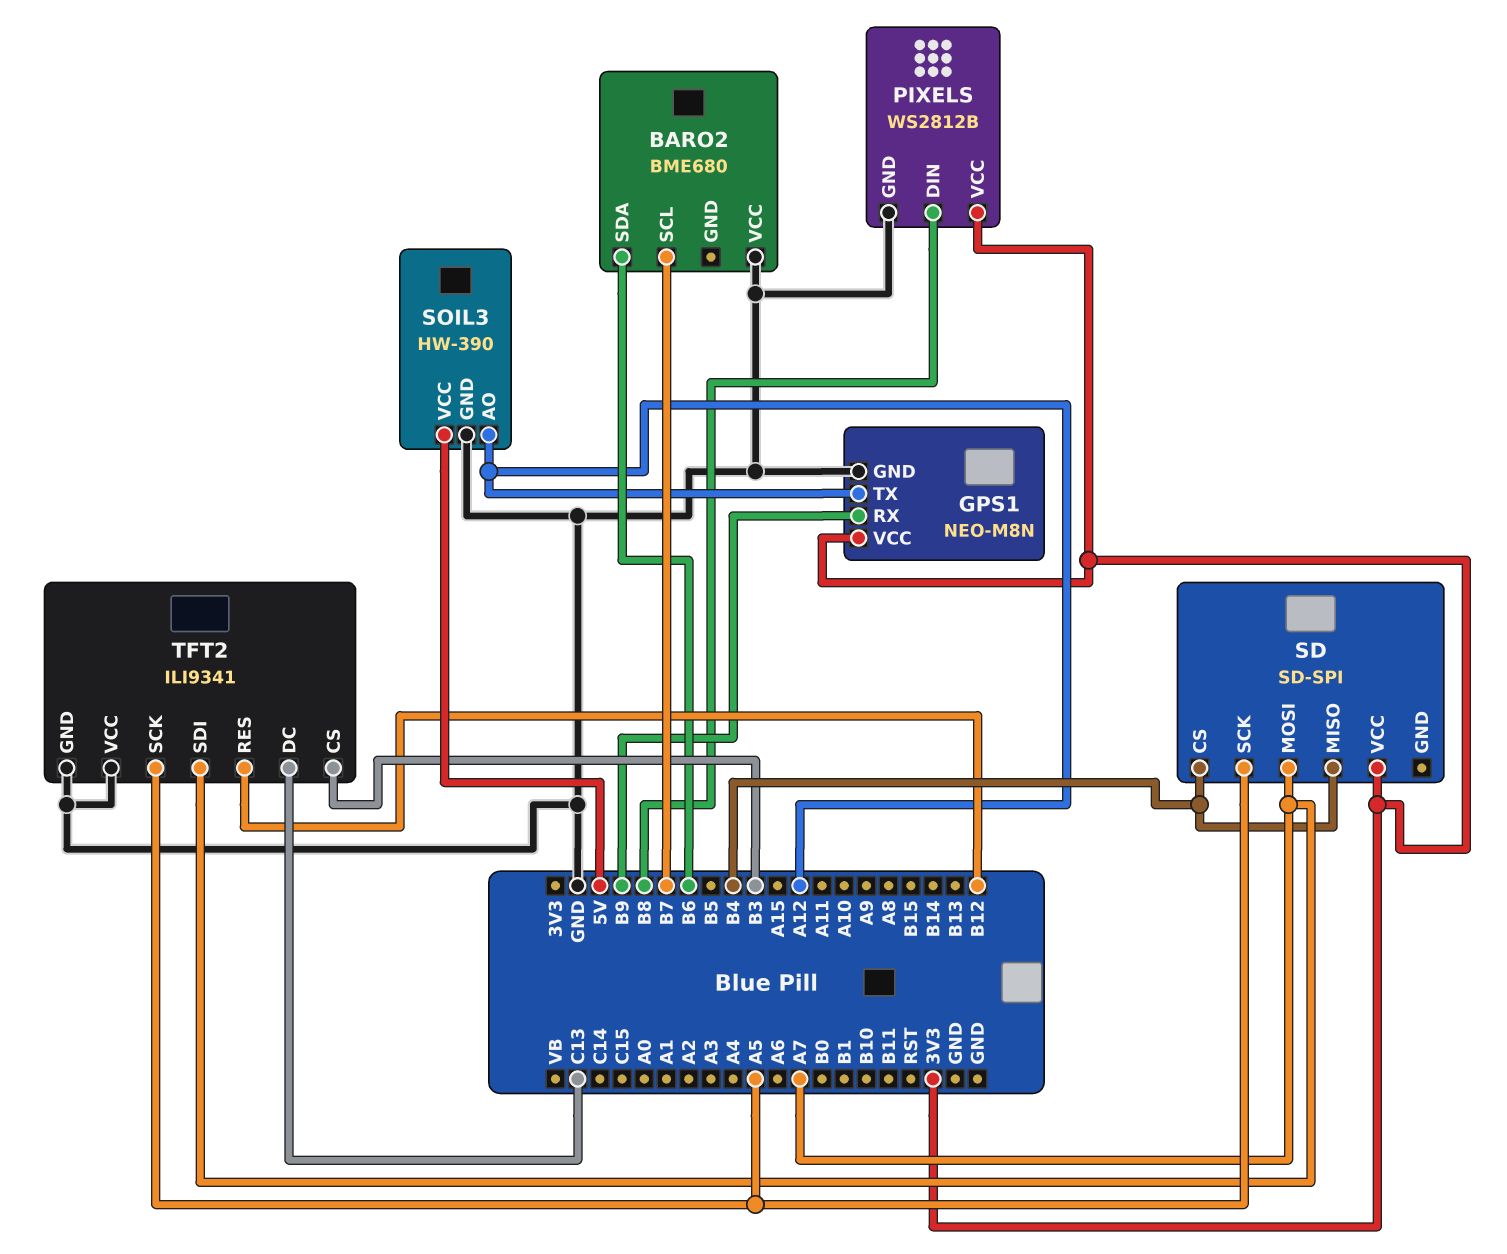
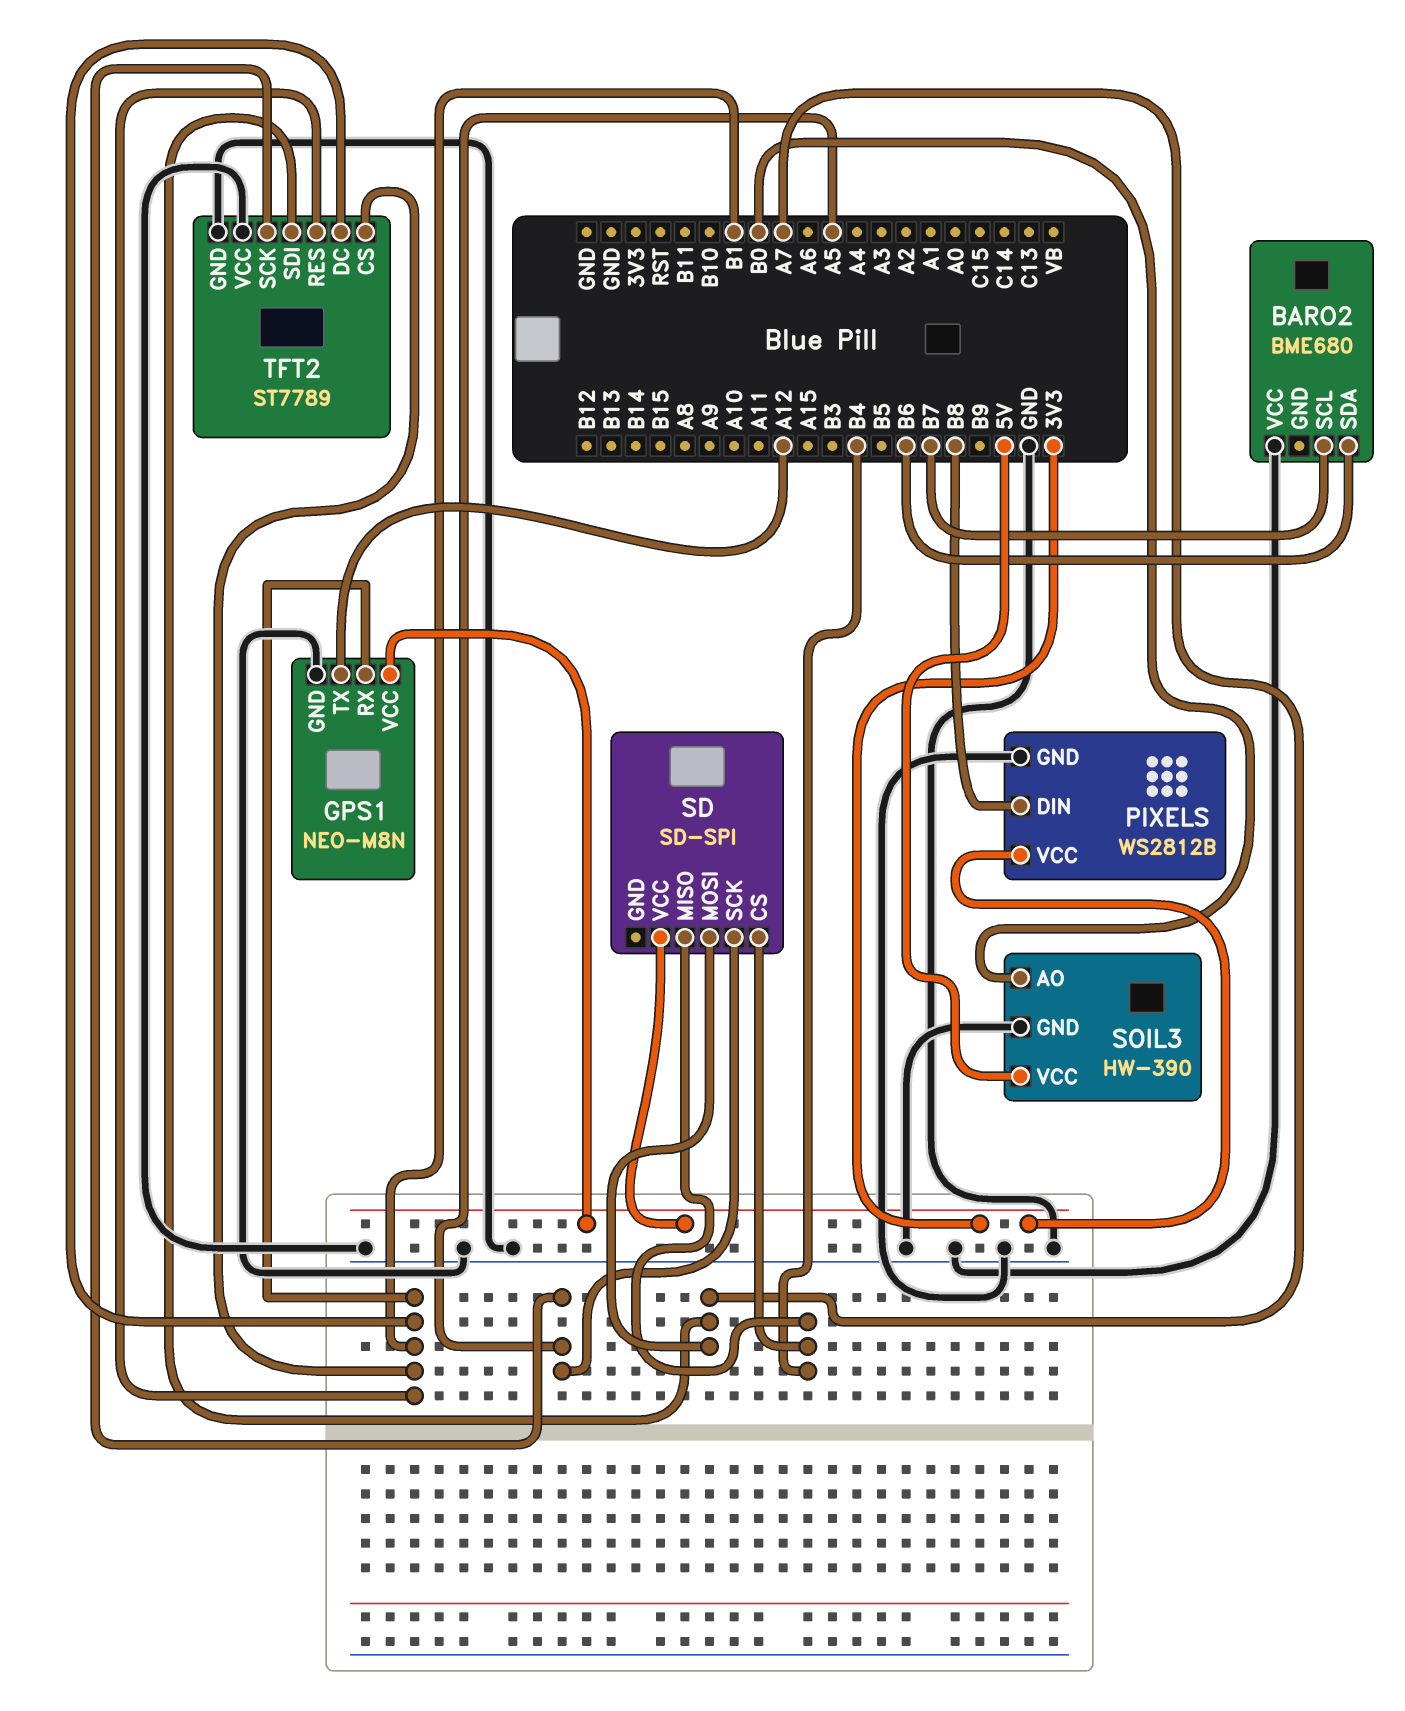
GPS1 pin RX: B9 -> B1
SOIL3 pin AO: A12 -> B0
TFT2: ILI9341 -> ST7789
TFT2 pin CS: B3 -> B1
TFT2 pin DC: C13 -> B1
TFT2 pin RES: B12 -> B1

